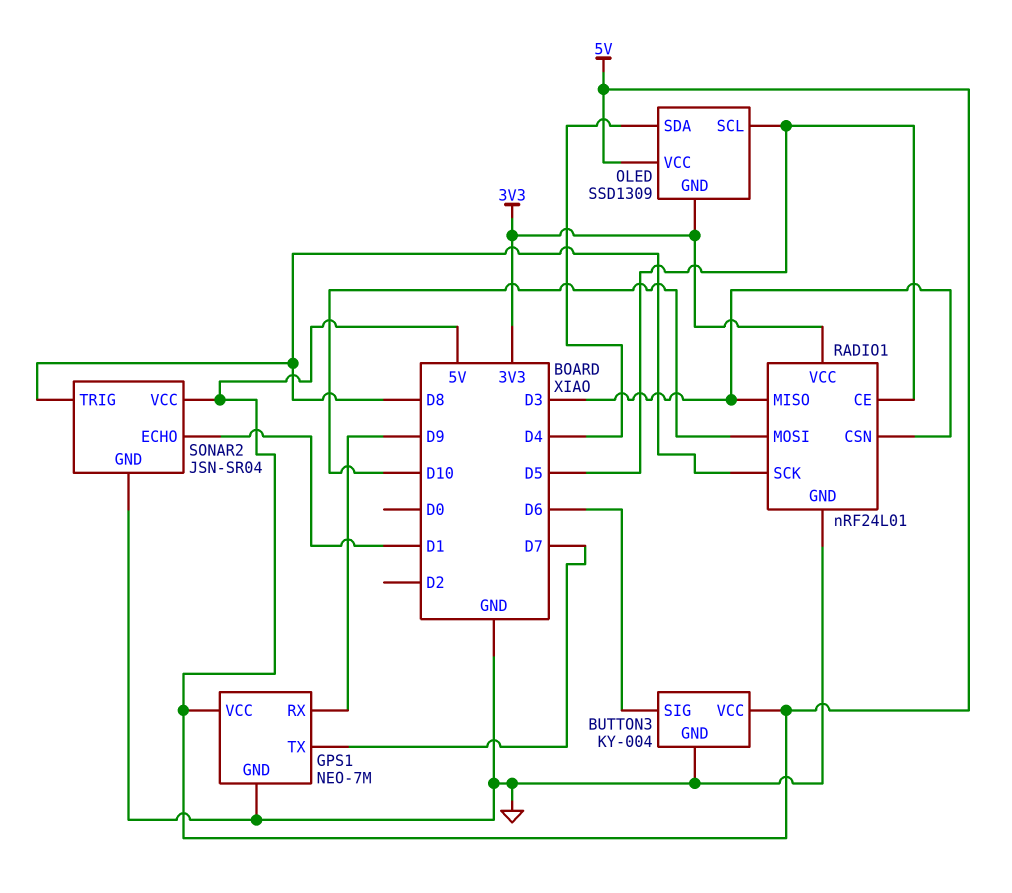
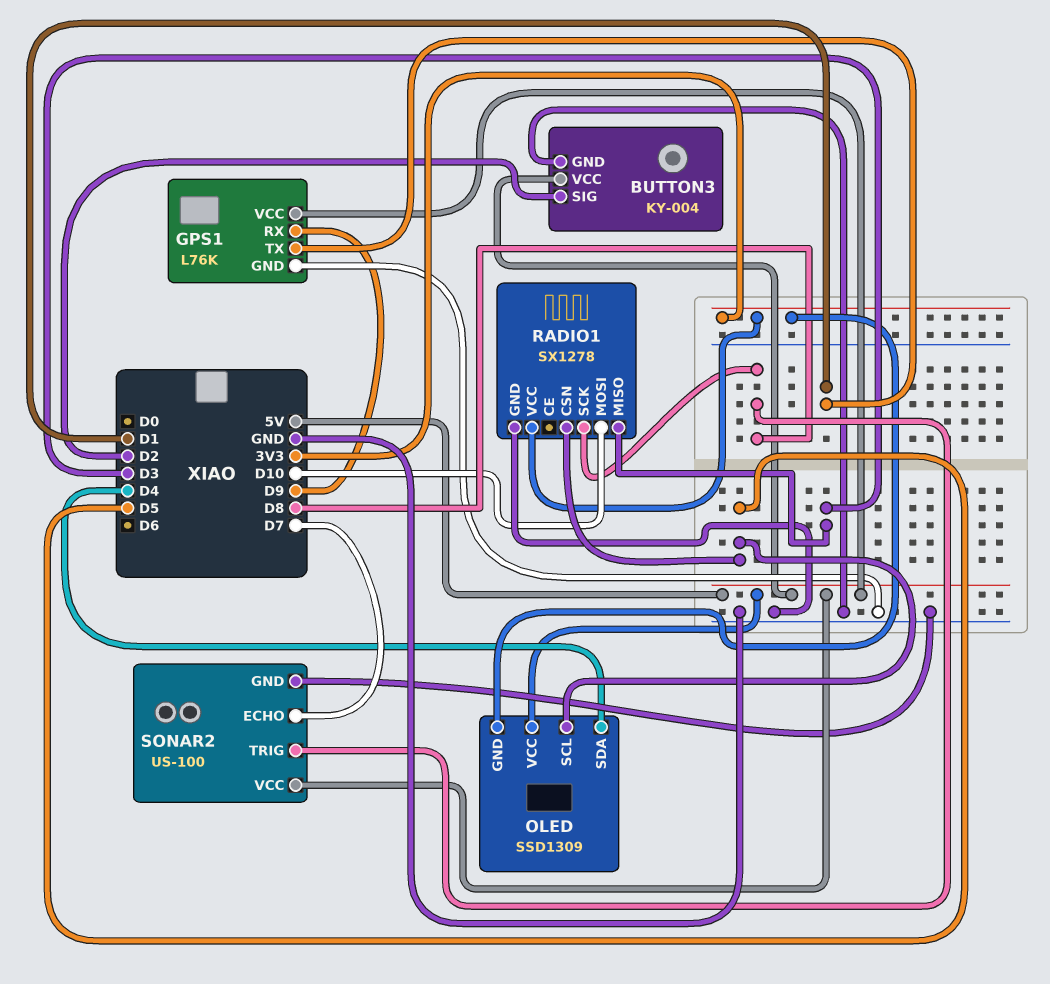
BUTTON3 pin SIG: D6 -> D2
GPS1: NEO-7M -> L76K
GPS1 pin TX: D7 -> D1
RADIO1: nRF24L01 -> SX1278
RADIO1 pin CE: D5 -> none
RADIO1 pin CSN: D3 -> D5
SONAR2: JSN-SR04 -> US-100
SONAR2 pin ECHO: D1 -> D7

